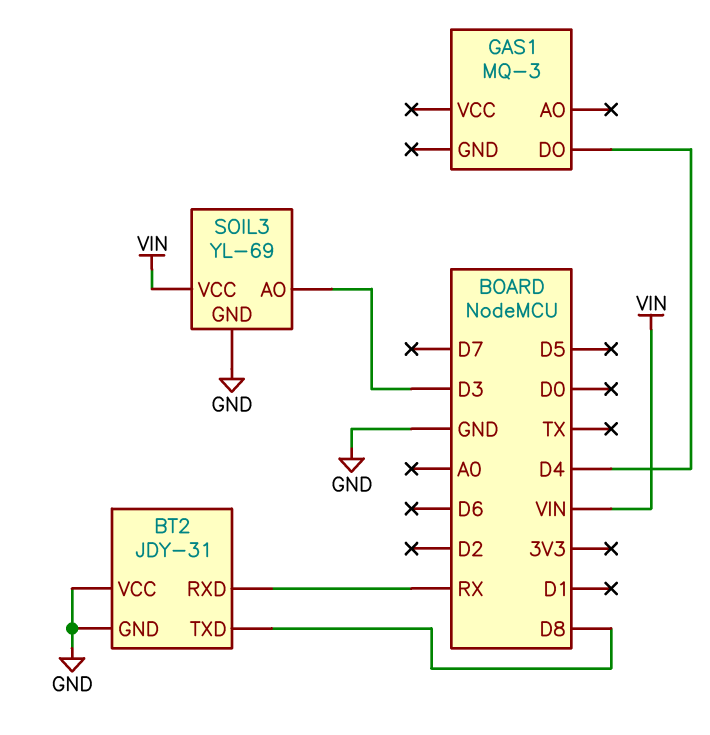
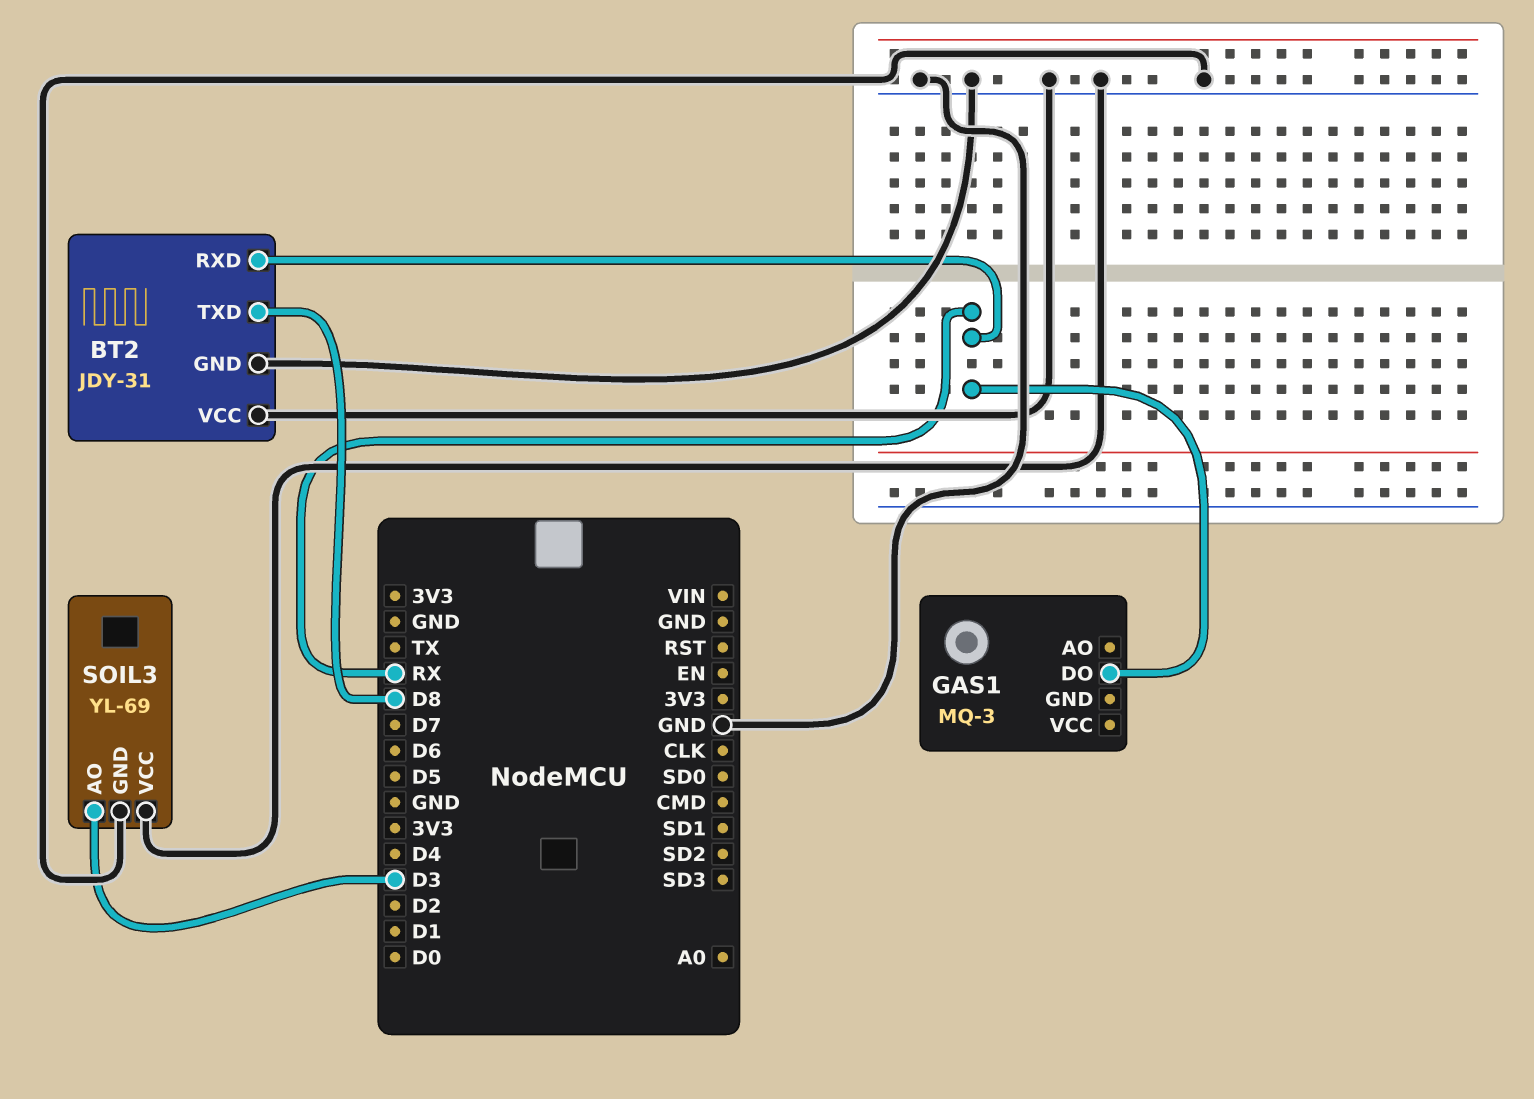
GAS1 pin DO: D4 -> RX
SOIL3 pin VCC: VIN -> GND

